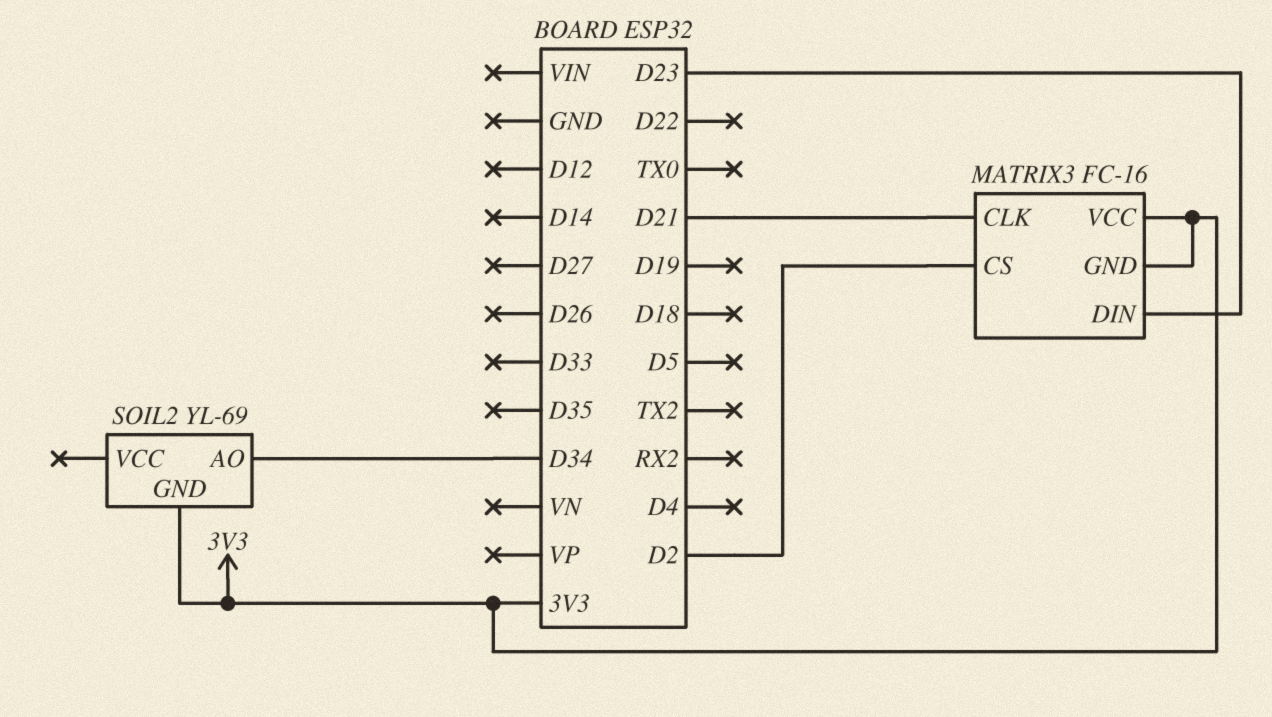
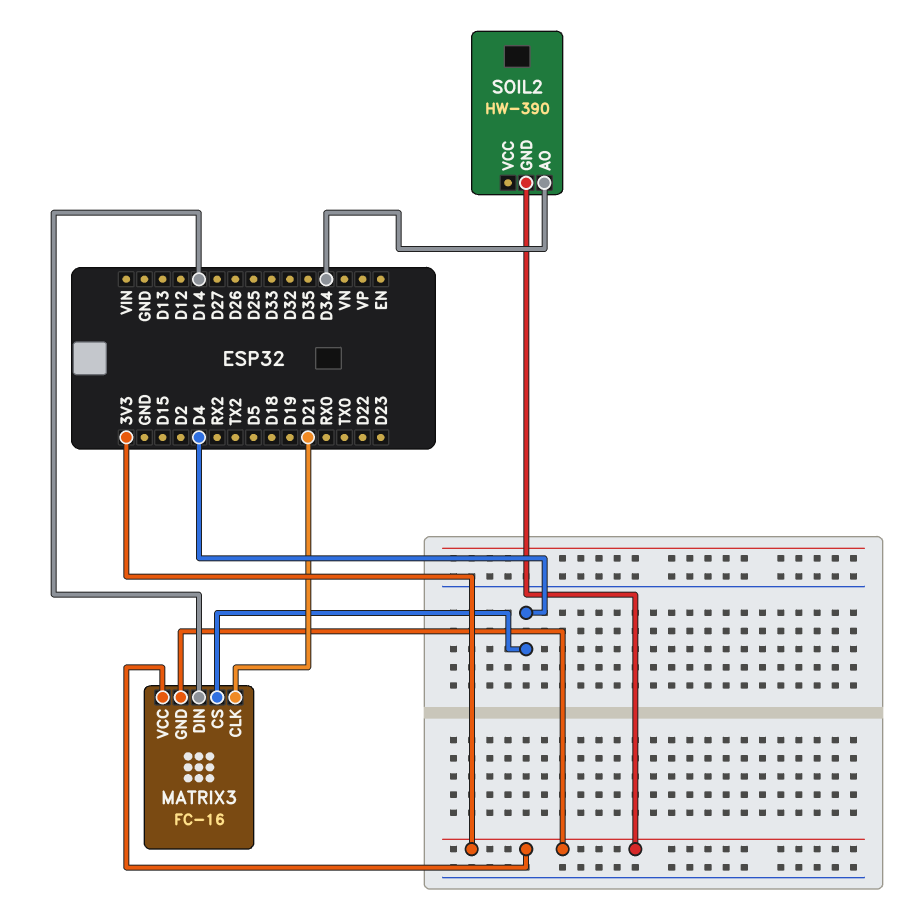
MATRIX3 pin CS: D2 -> D4
MATRIX3 pin DIN: D23 -> D14
SOIL2: YL-69 -> HW-390

